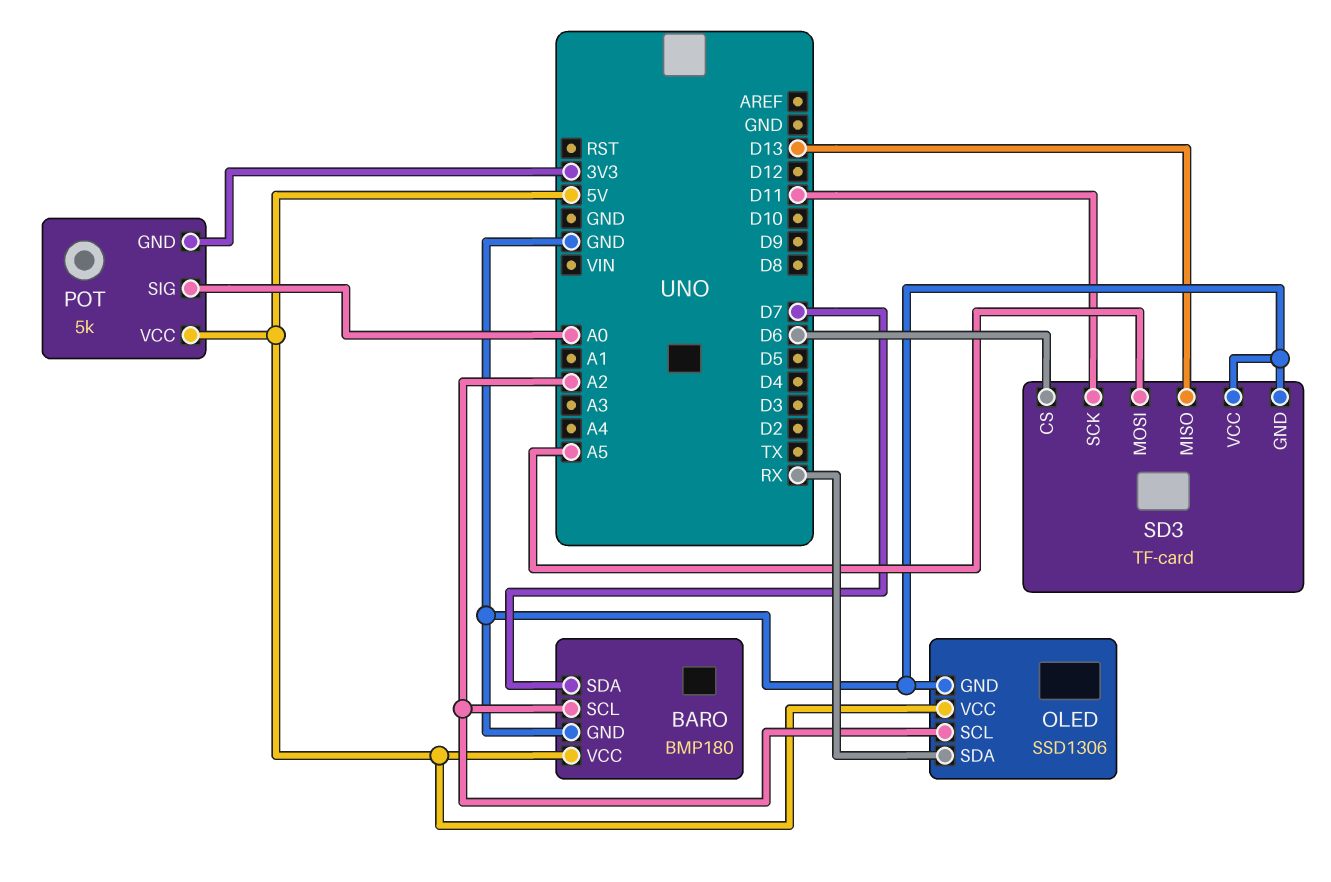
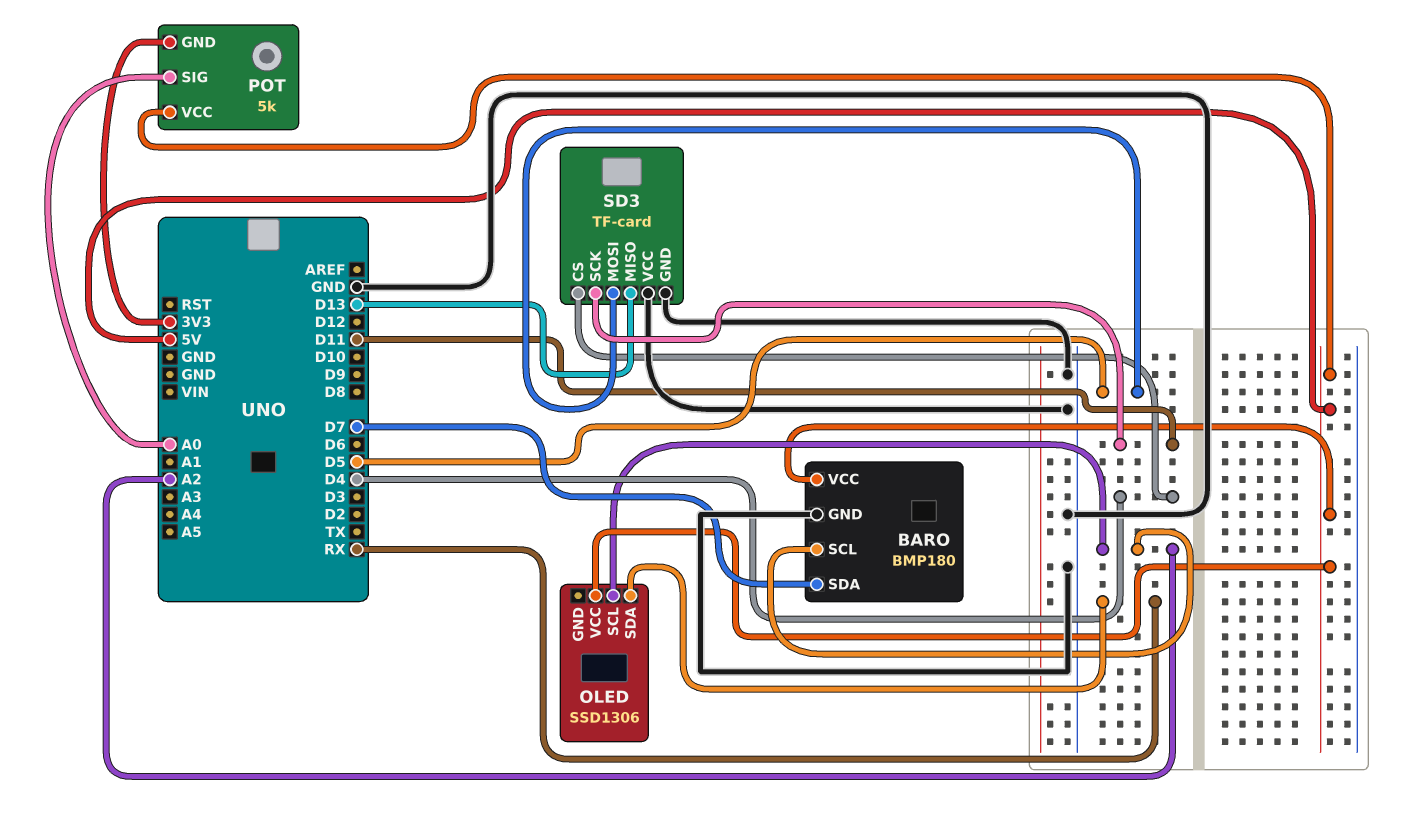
OLED pin GND: GND -> none
SD3 pin CS: D6 -> D4
SD3 pin MOSI: A5 -> D5

